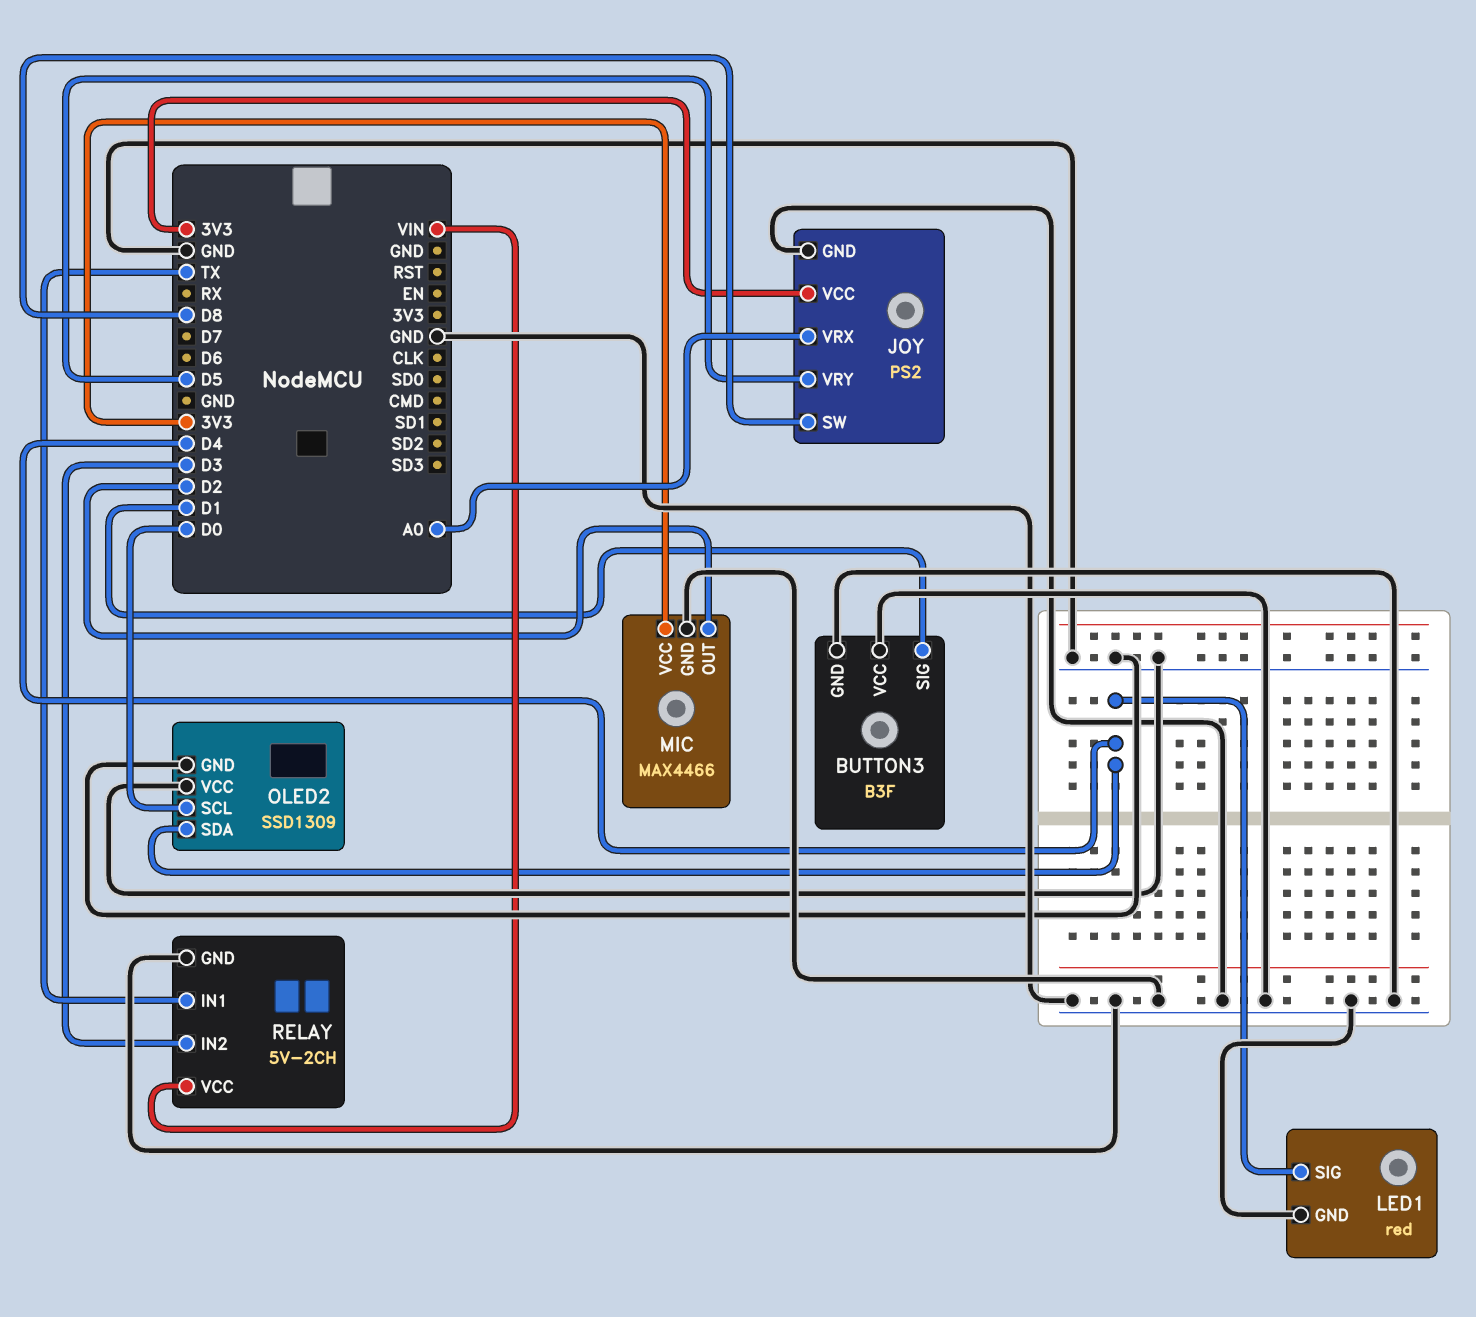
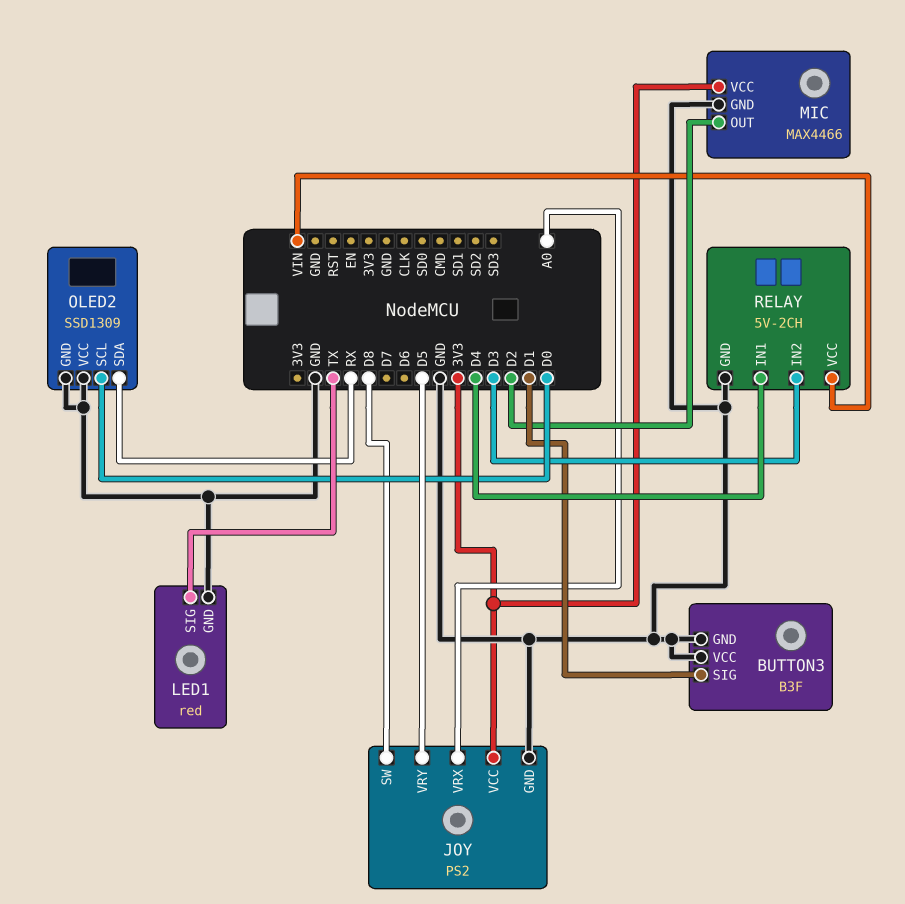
LED1 pin SIG: D4 -> TX
OLED2 pin SDA: D4 -> RX
RELAY pin IN1: TX -> D4

